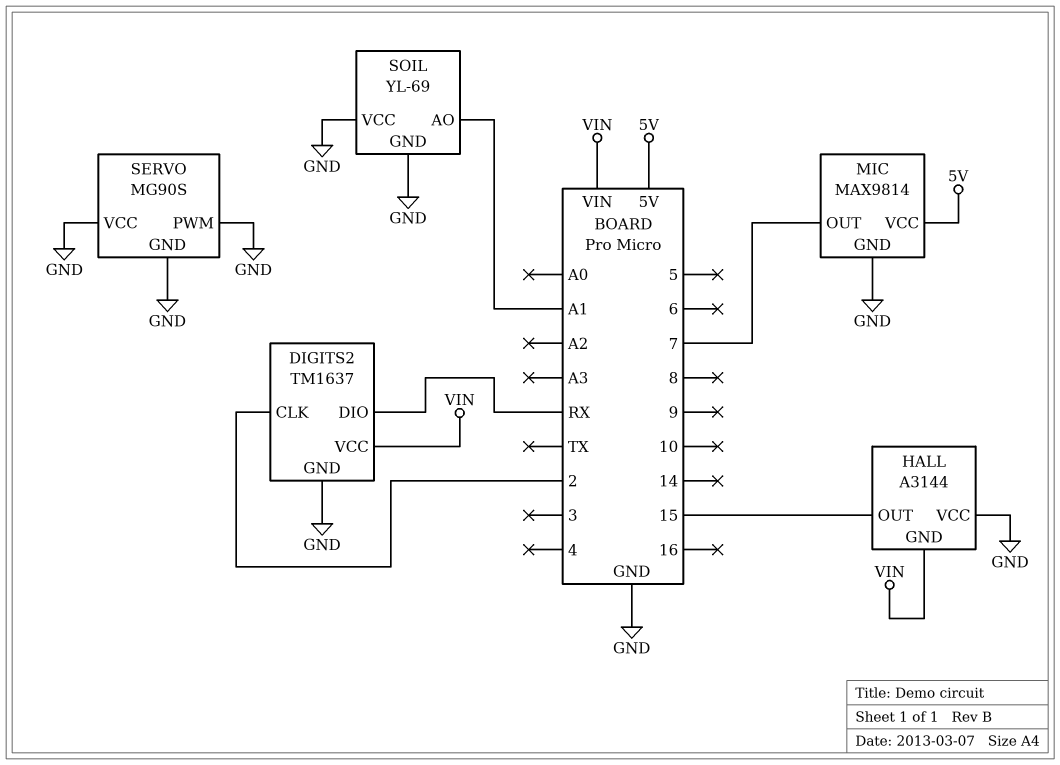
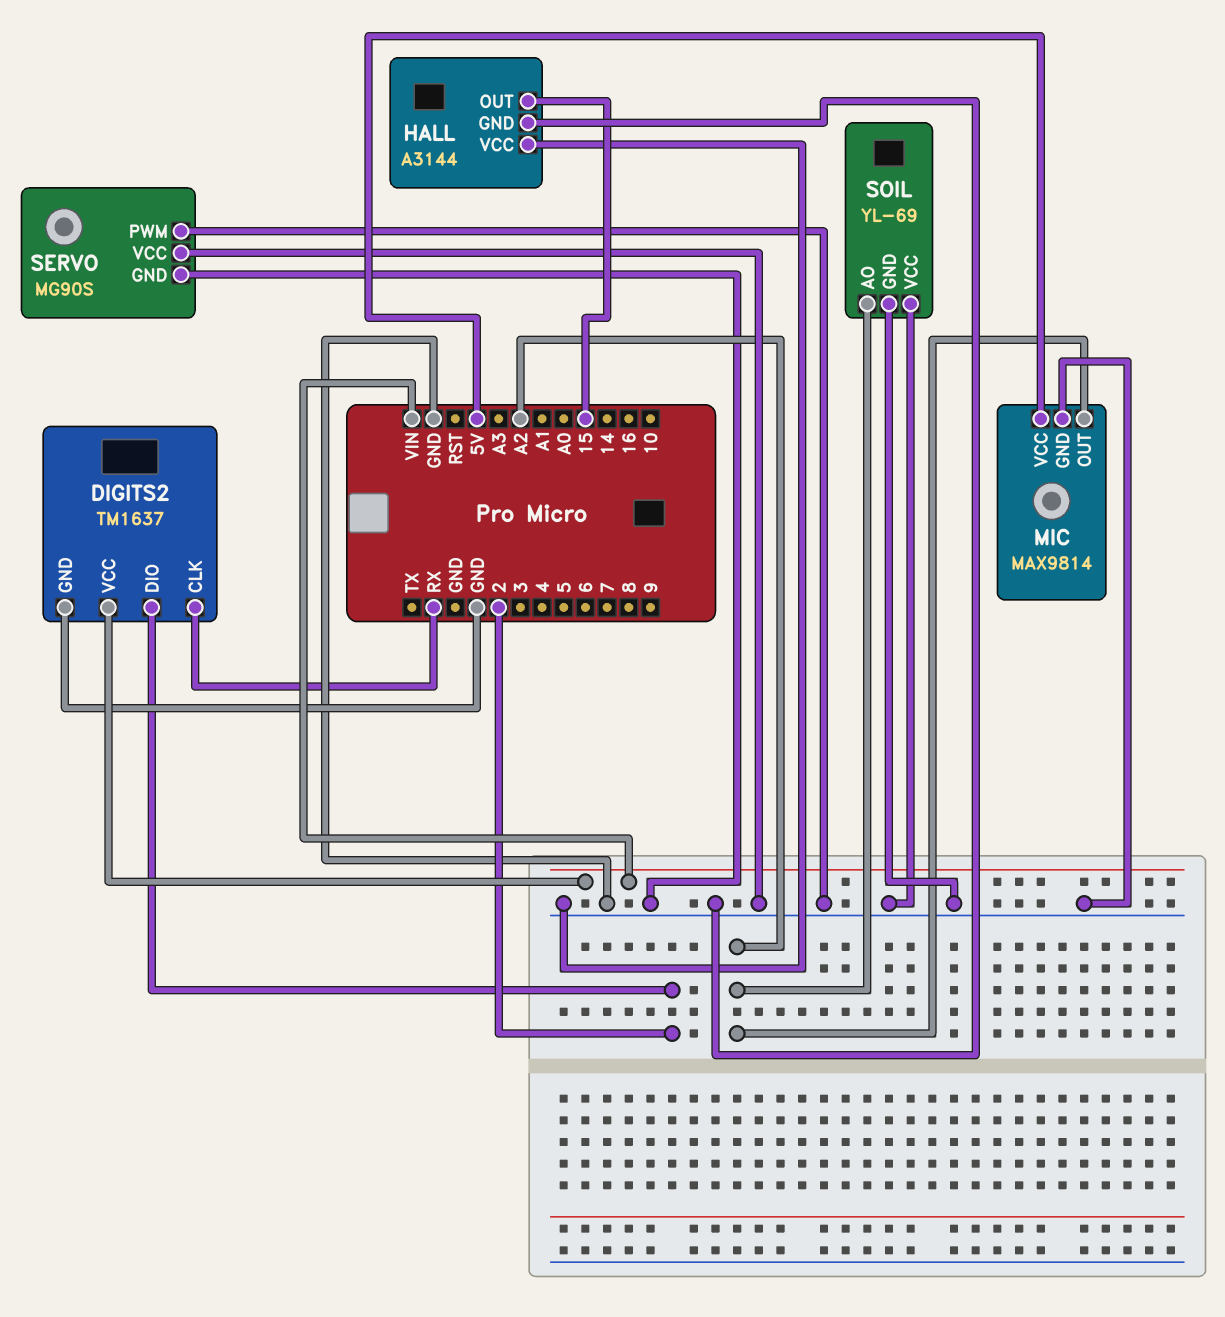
DIGITS2 pin CLK: 2 -> RX
DIGITS2 pin DIO: RX -> 2
HALL pin GND: VIN -> GND
MIC pin OUT: 7 -> A2
SOIL pin AO: A1 -> A2

